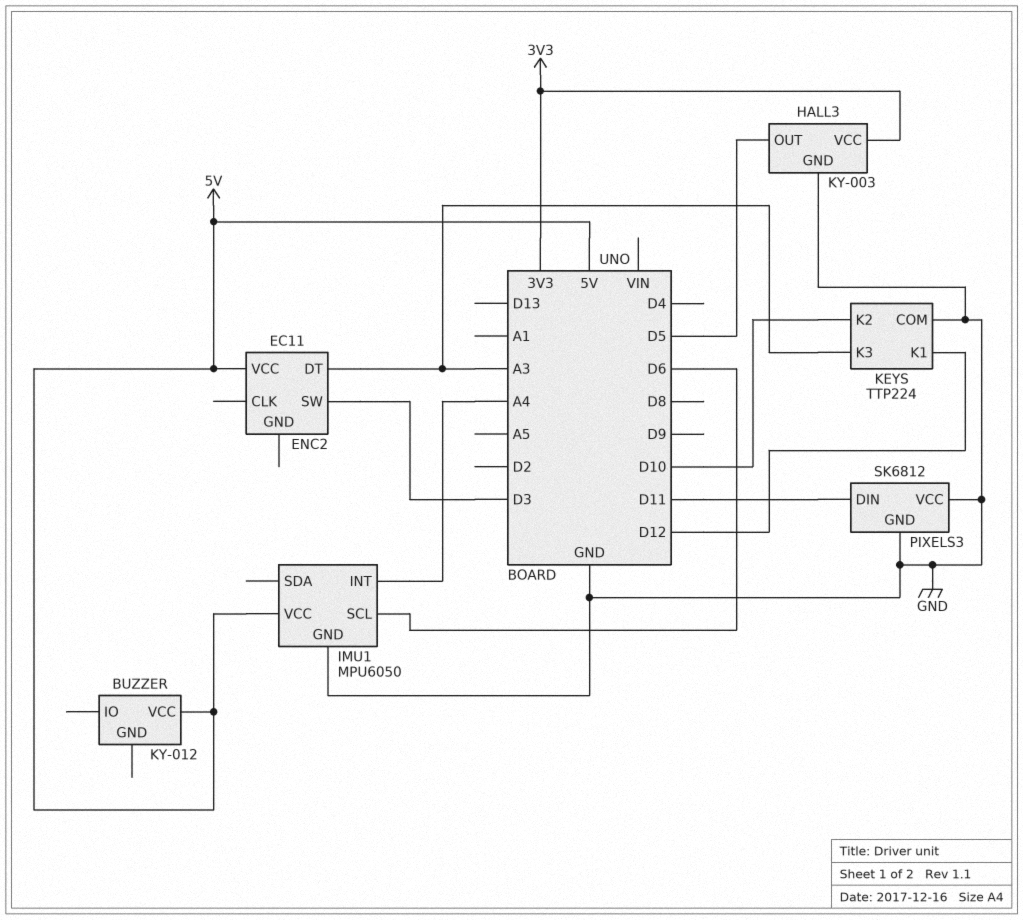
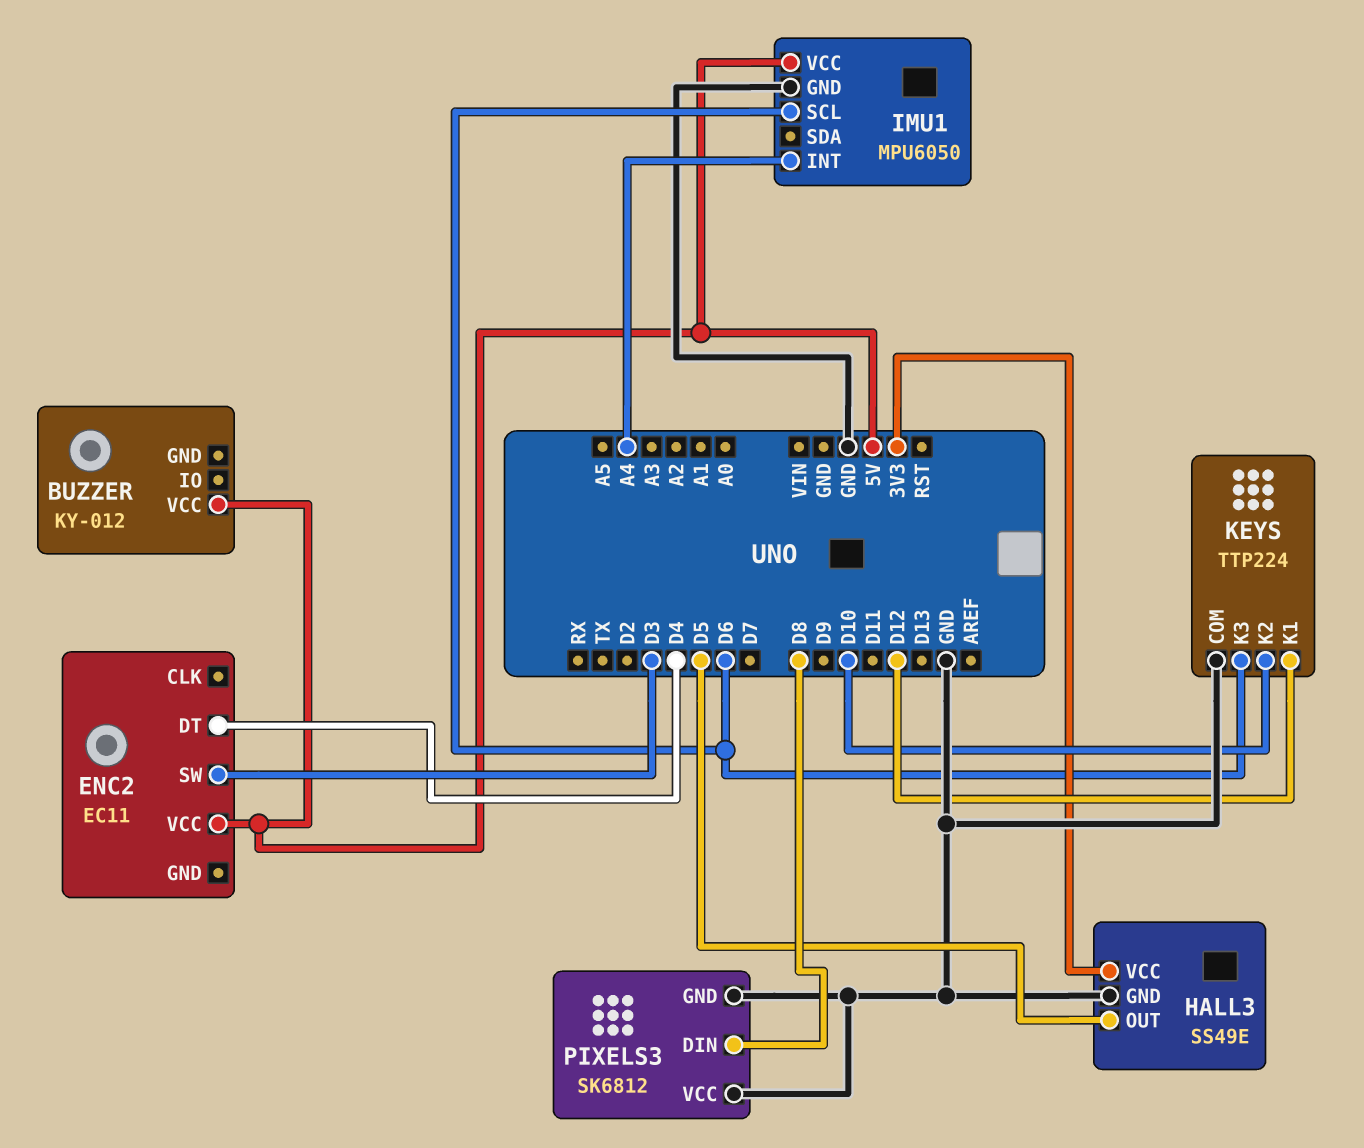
ENC2 pin DT: A3 -> D4
HALL3: KY-003 -> SS49E
KEYS pin K3: A3 -> D6
PIXELS3 pin DIN: D11 -> D8

